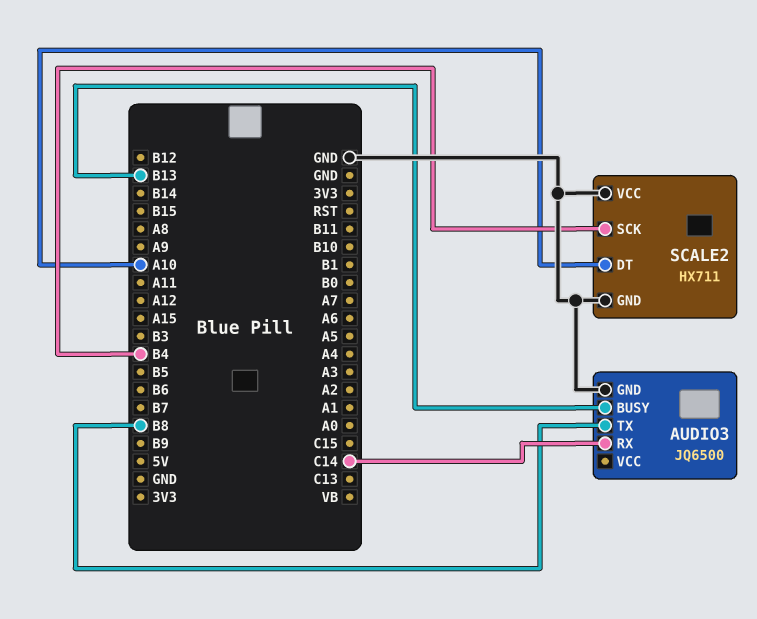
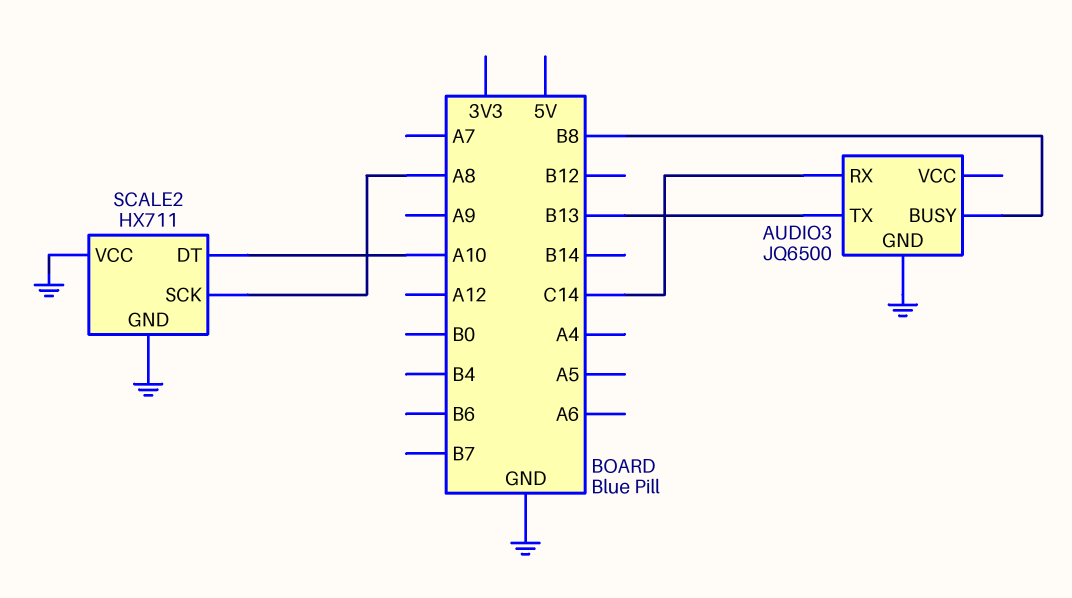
AUDIO3 pin BUSY: B13 -> B8
AUDIO3 pin TX: B8 -> B13
SCALE2 pin SCK: B4 -> A8

